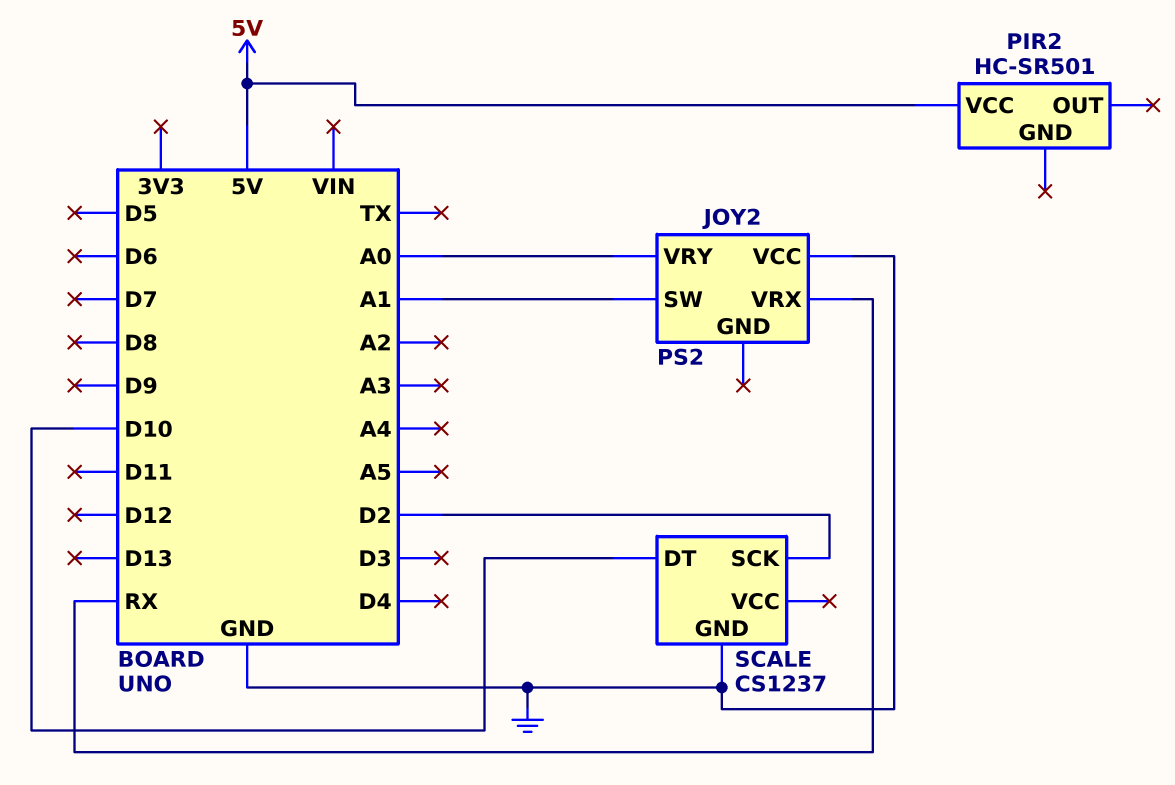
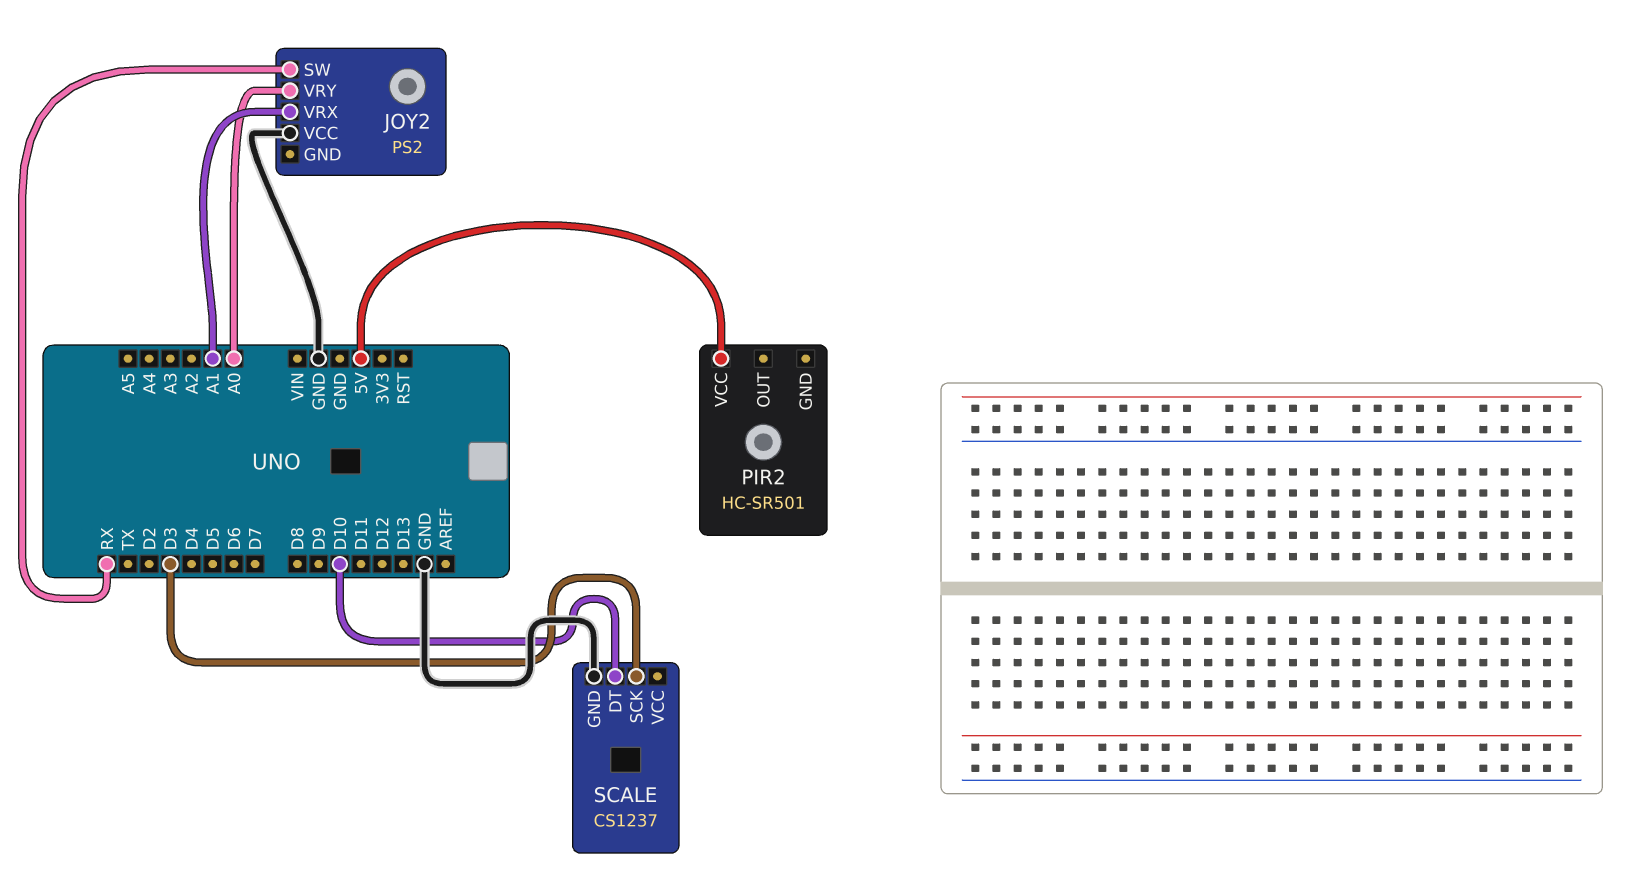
JOY2 pin SW: A1 -> RX
JOY2 pin VRX: RX -> A1
SCALE pin SCK: D2 -> D3

